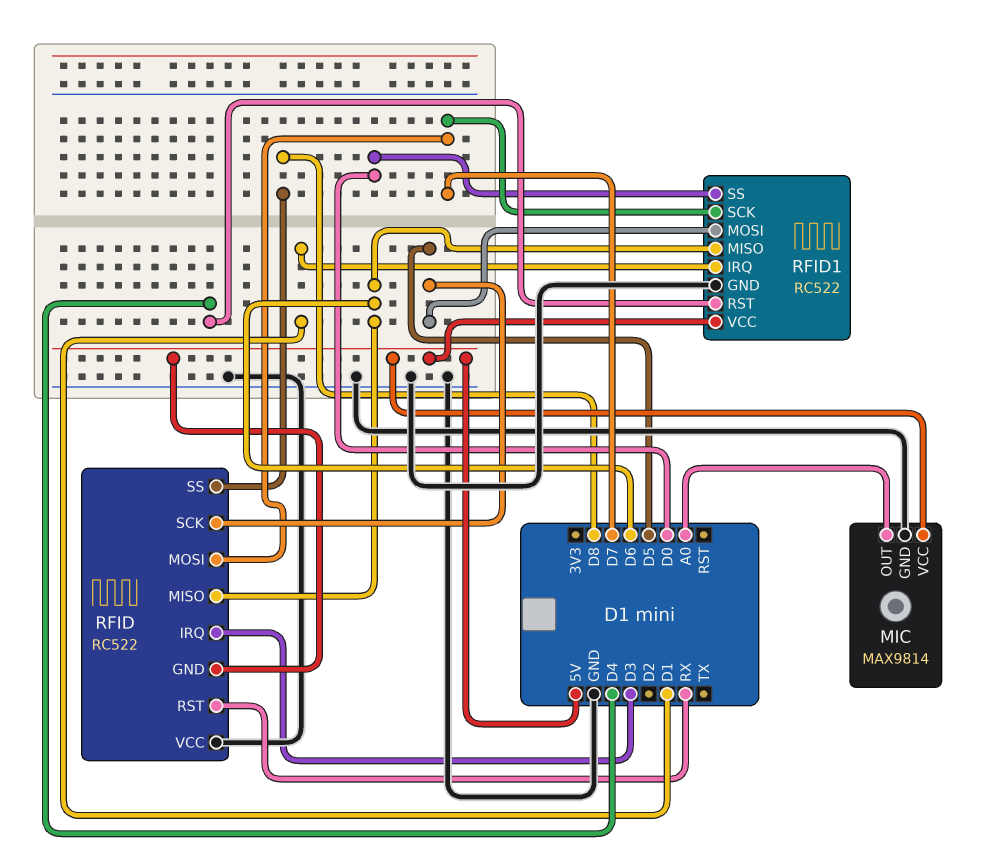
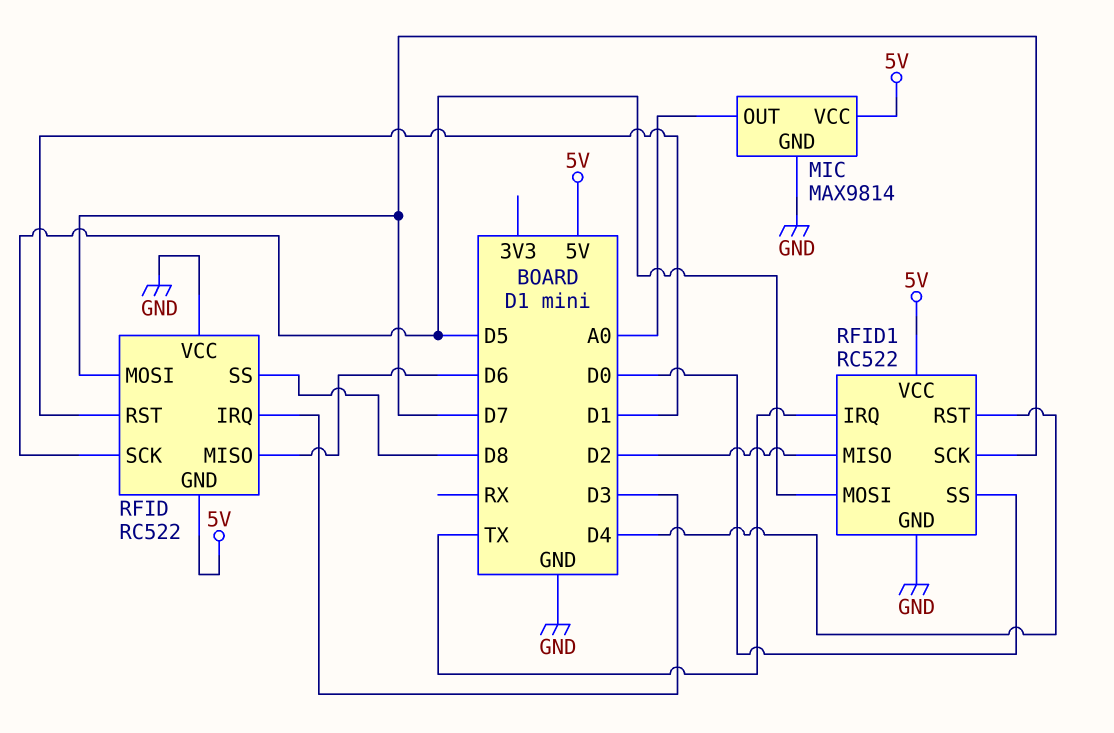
RFID pin RST: RX -> D1
RFID1 pin IRQ: D1 -> TX
RFID1 pin MISO: D6 -> D2

